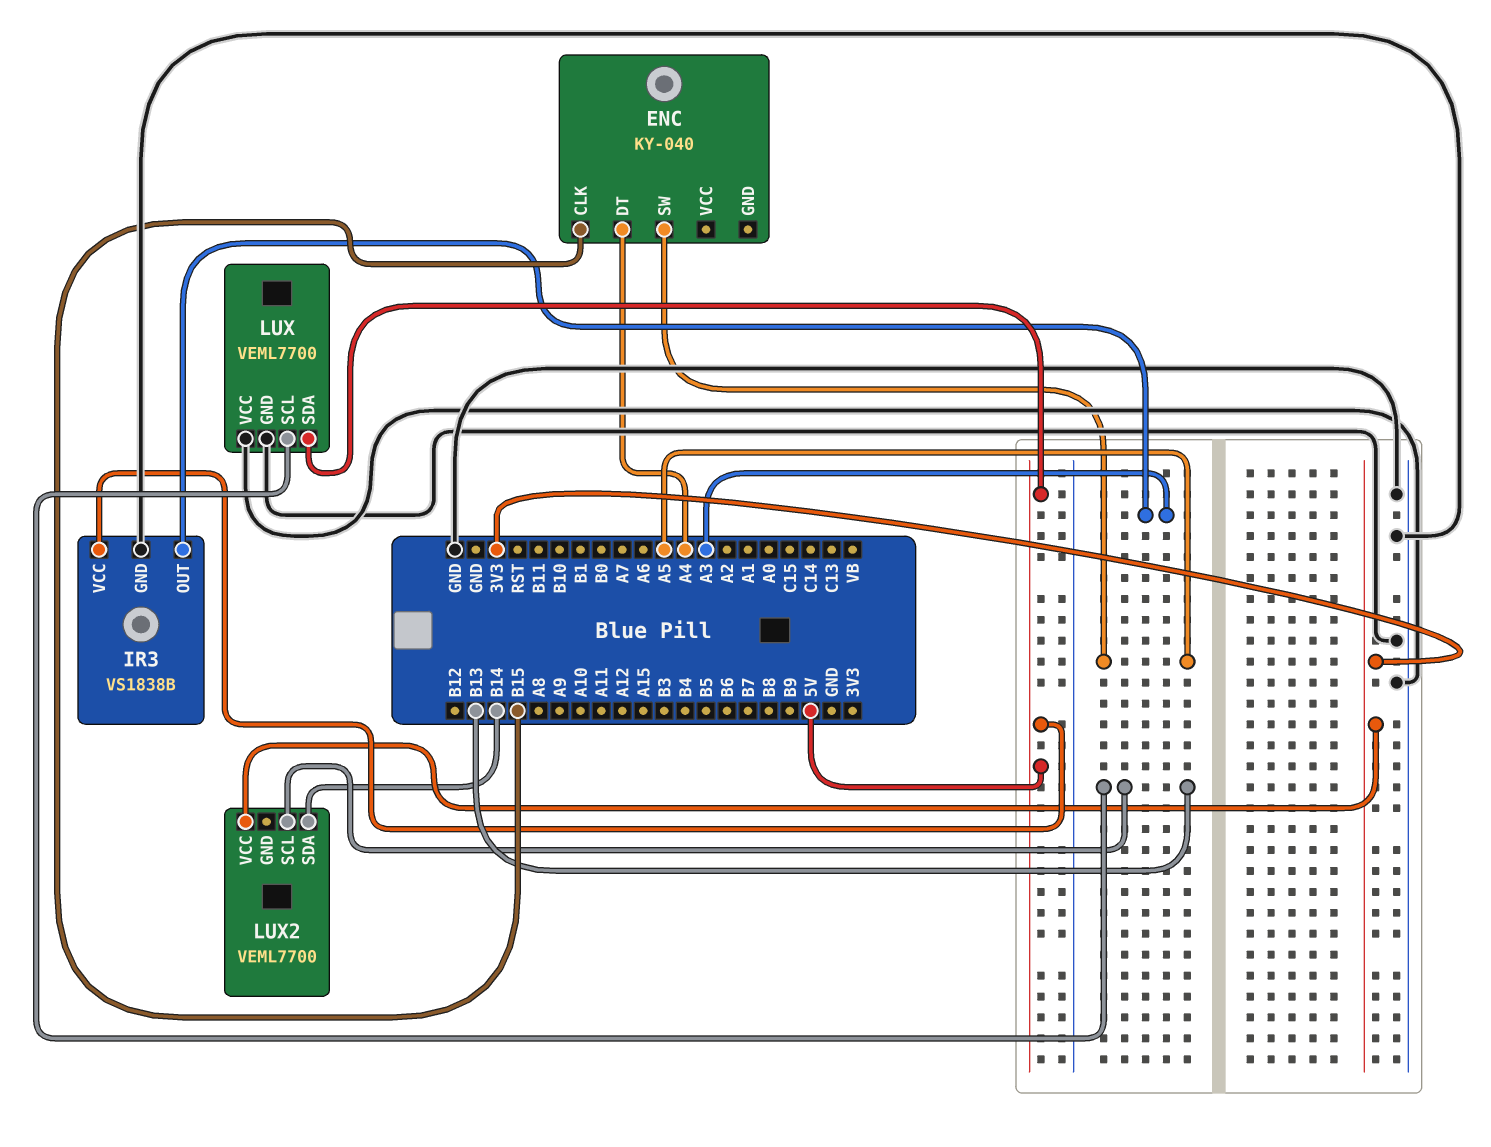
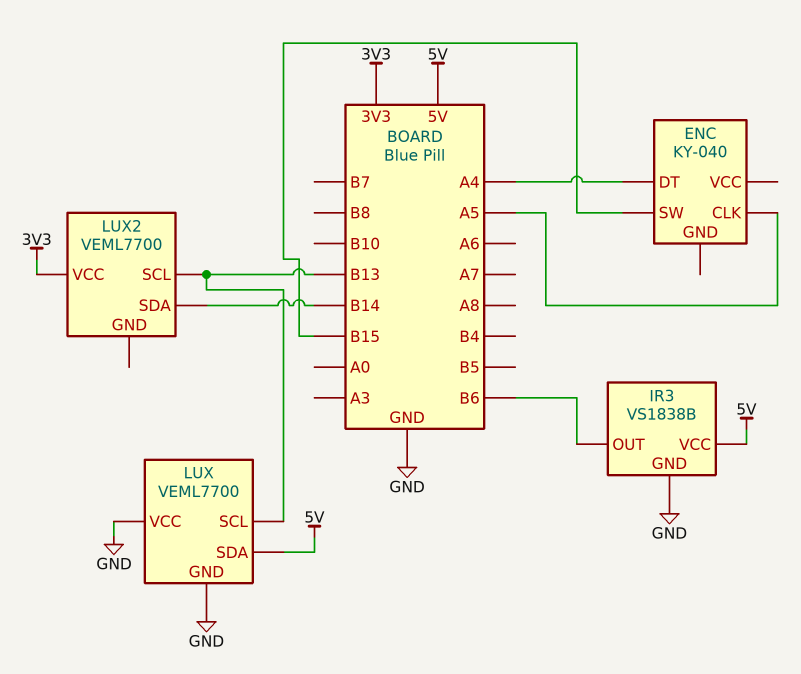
ENC pin CLK: B15 -> A5
ENC pin SW: A5 -> B15
IR3 pin OUT: A3 -> B6

